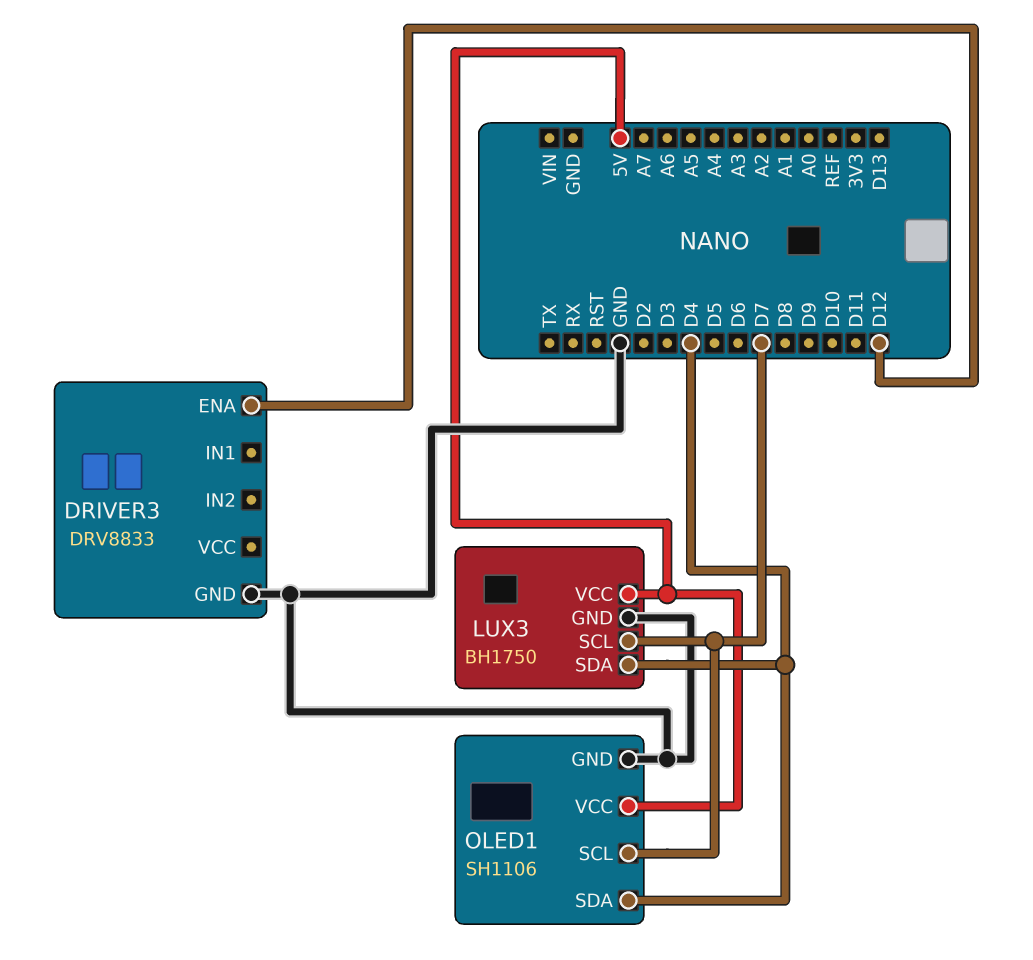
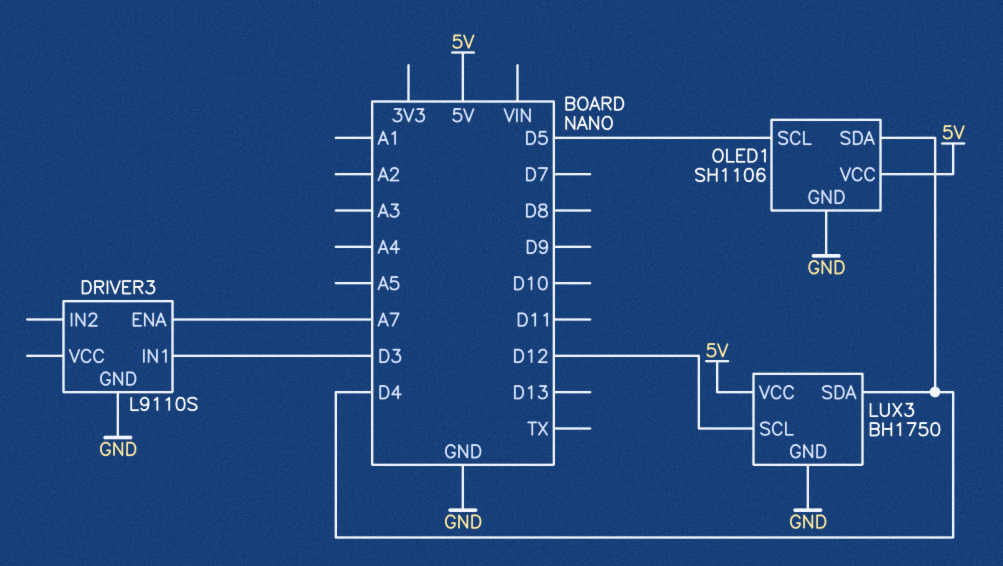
DRIVER3: DRV8833 -> L9110S
DRIVER3 pin ENA: D12 -> A7
DRIVER3 pin IN1: none -> D3
LUX3 pin SCL: D7 -> D12
OLED1 pin SCL: D7 -> D5

